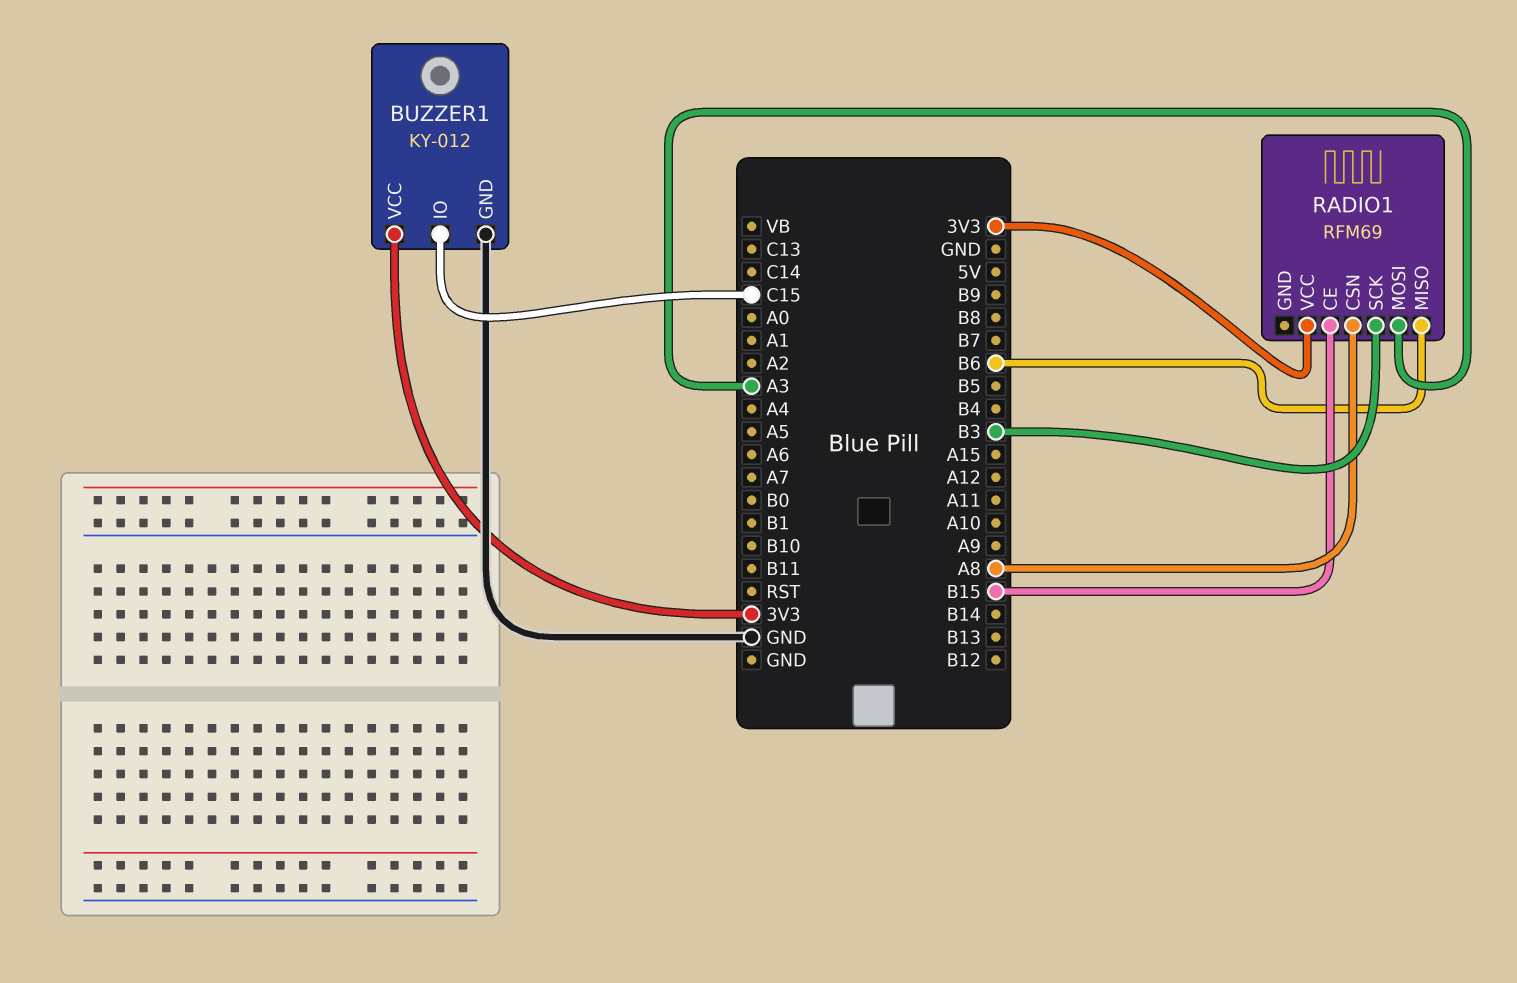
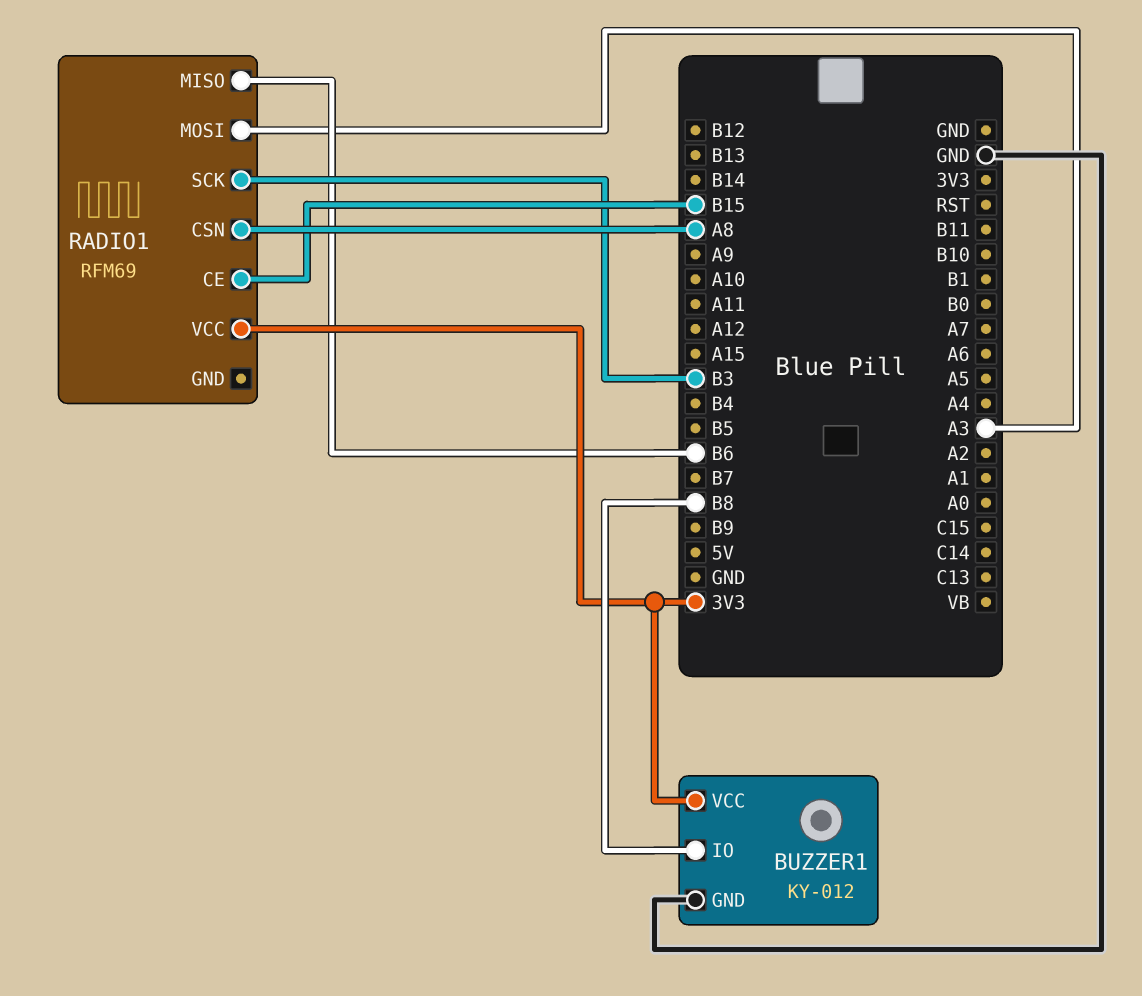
BUZZER1 pin IO: C15 -> B8

